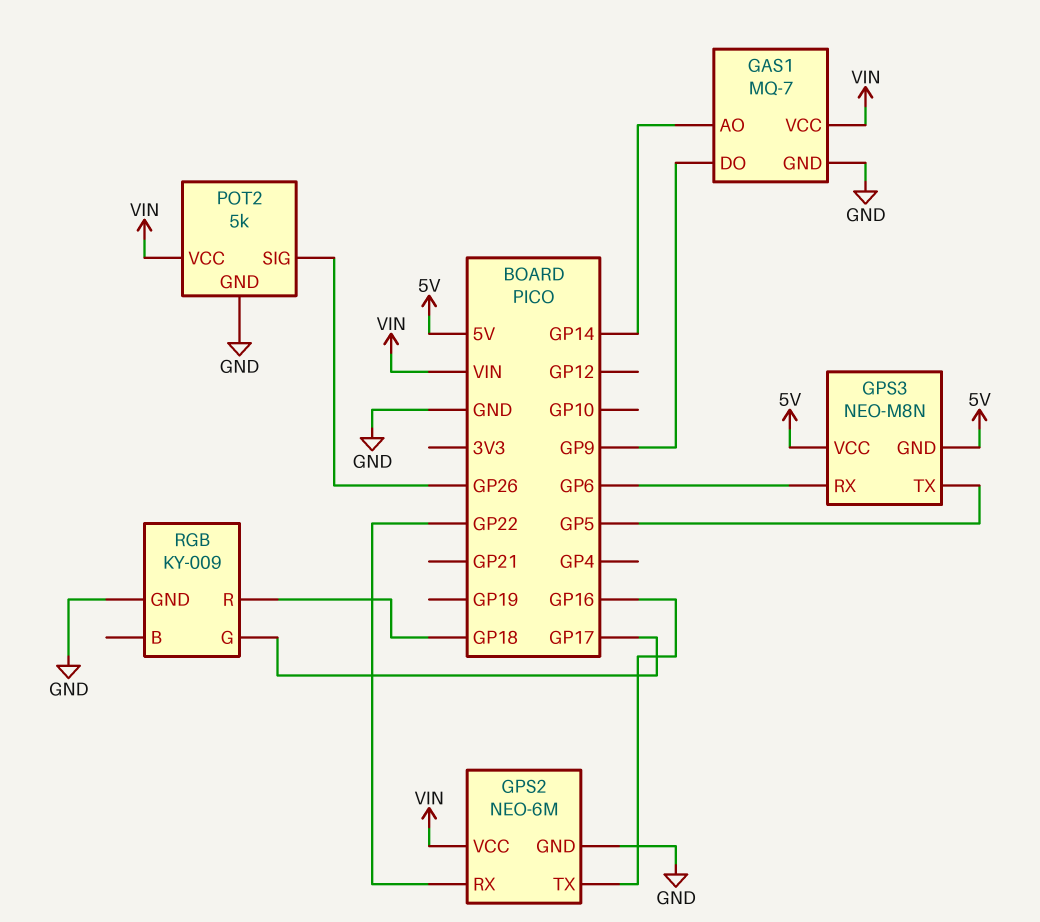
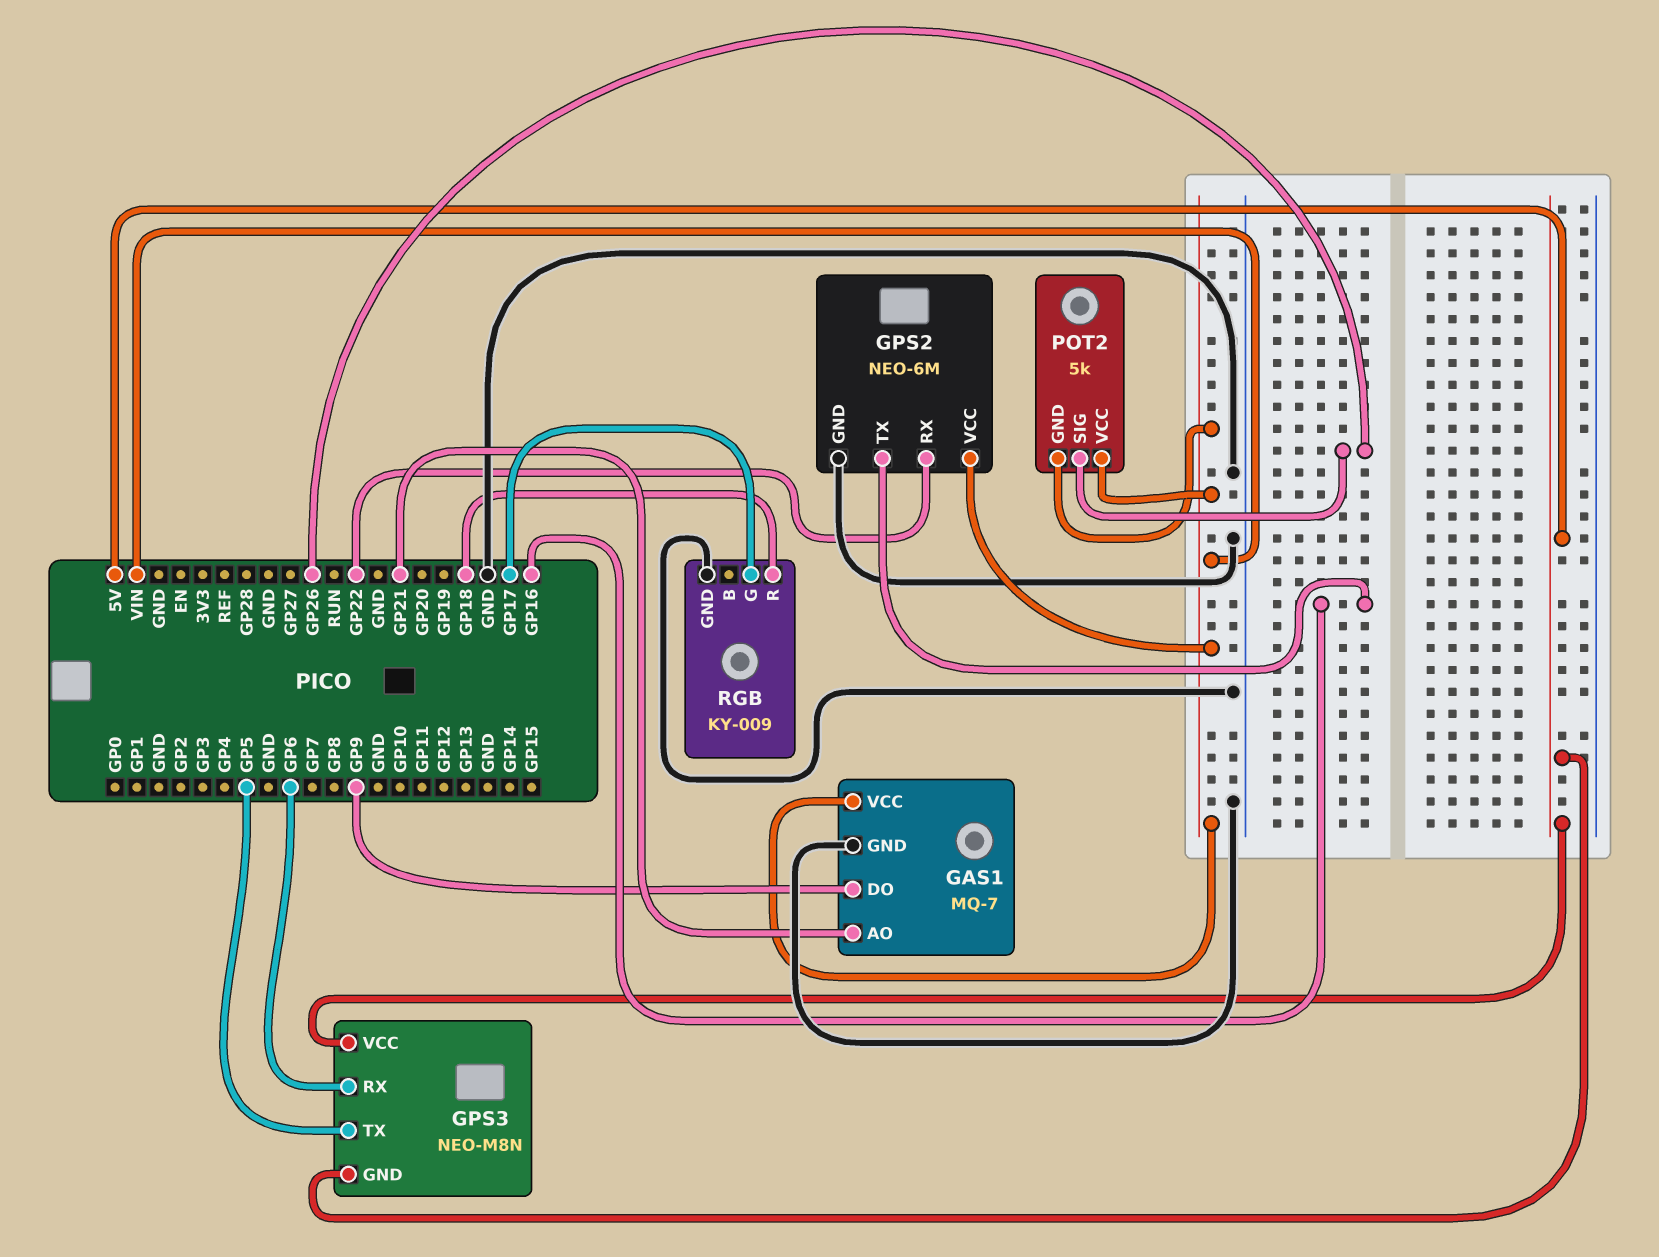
GAS1 pin AO: GP14 -> GP21
POT2 pin GND: GND -> VIN

